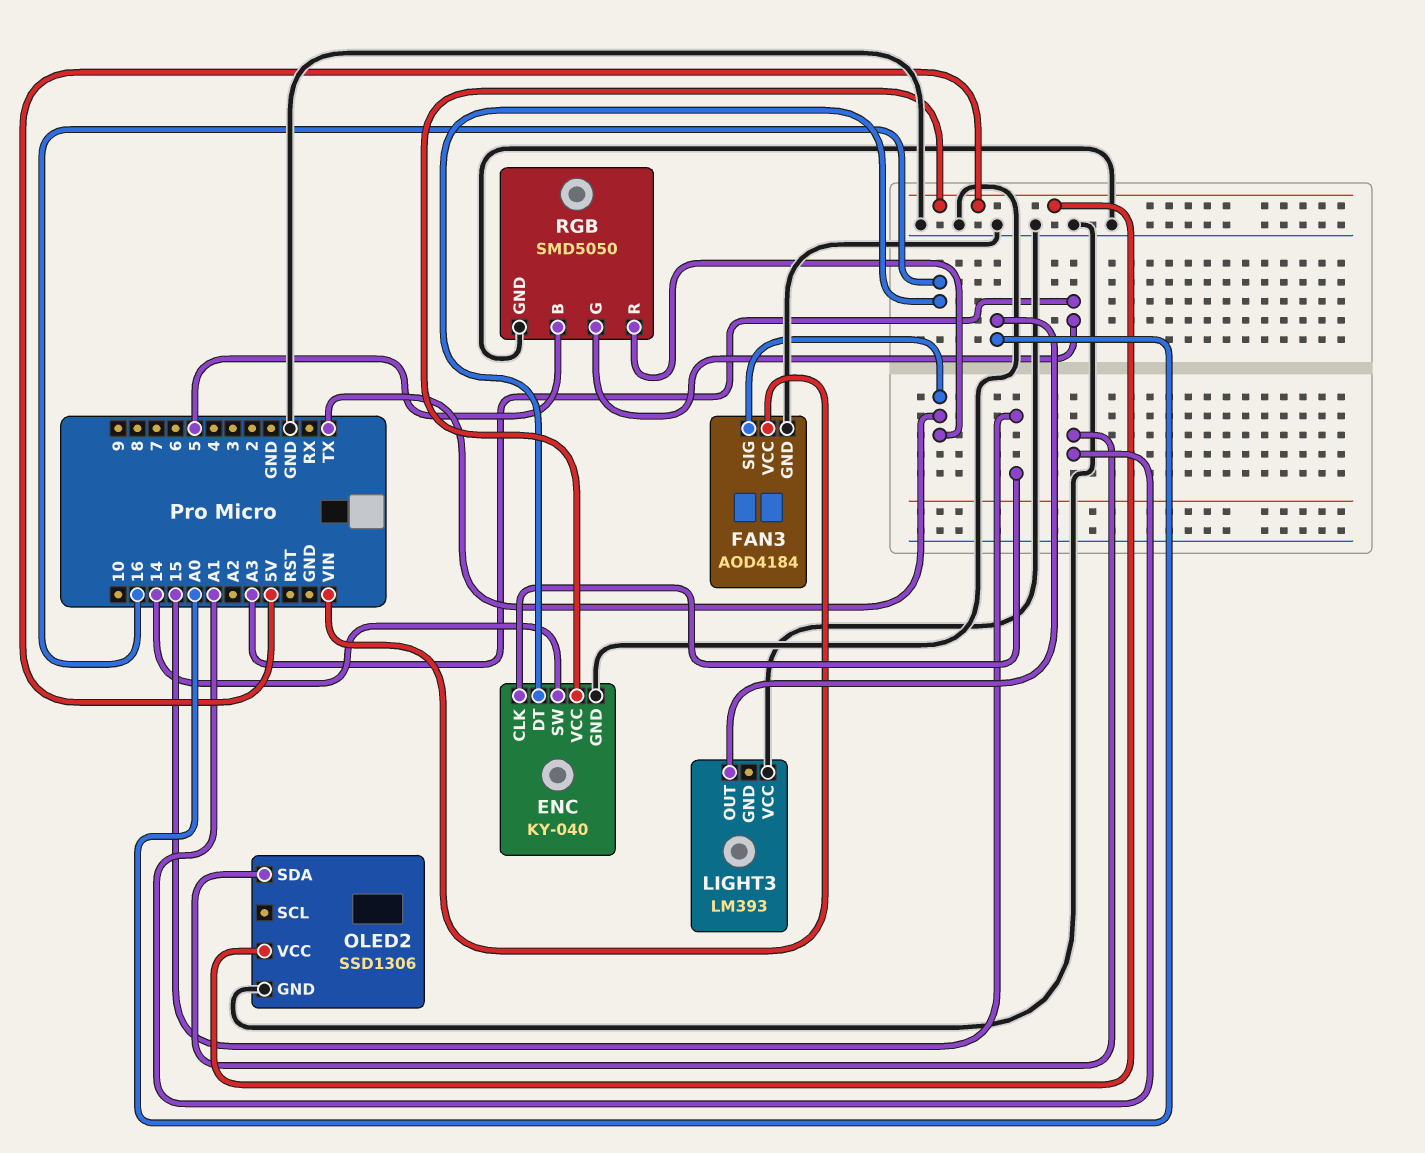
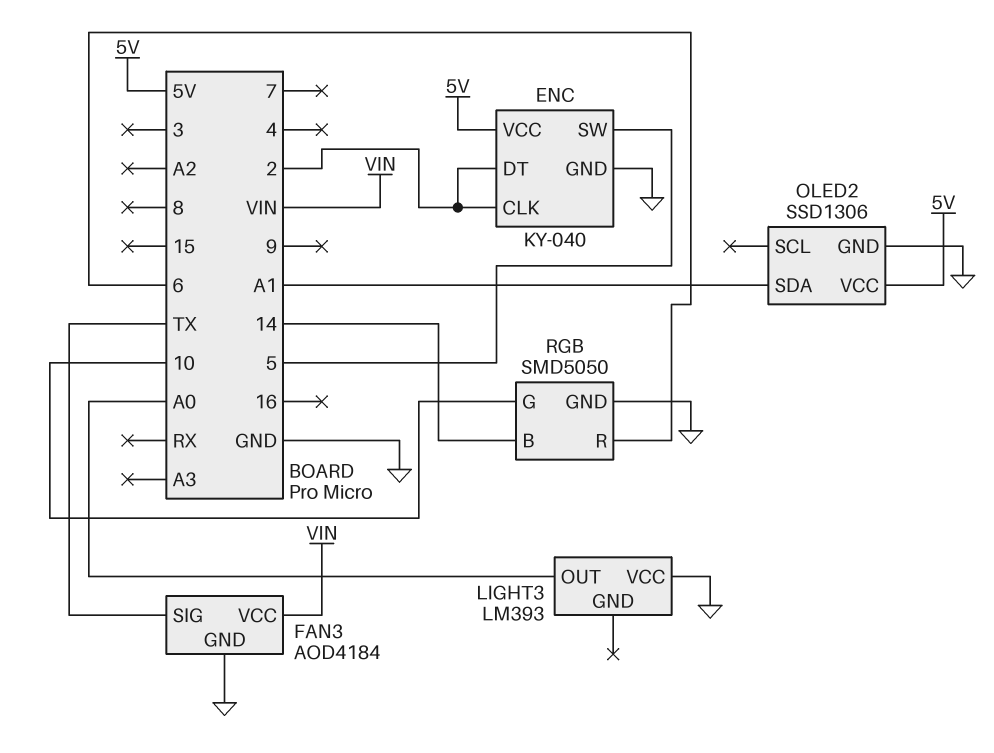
ENC pin CLK: 15 -> 2
ENC pin DT: 16 -> 2
ENC pin SW: 14 -> 5
RGB pin B: 5 -> 14
RGB pin G: A3 -> 10
RGB pin R: TX -> 6

